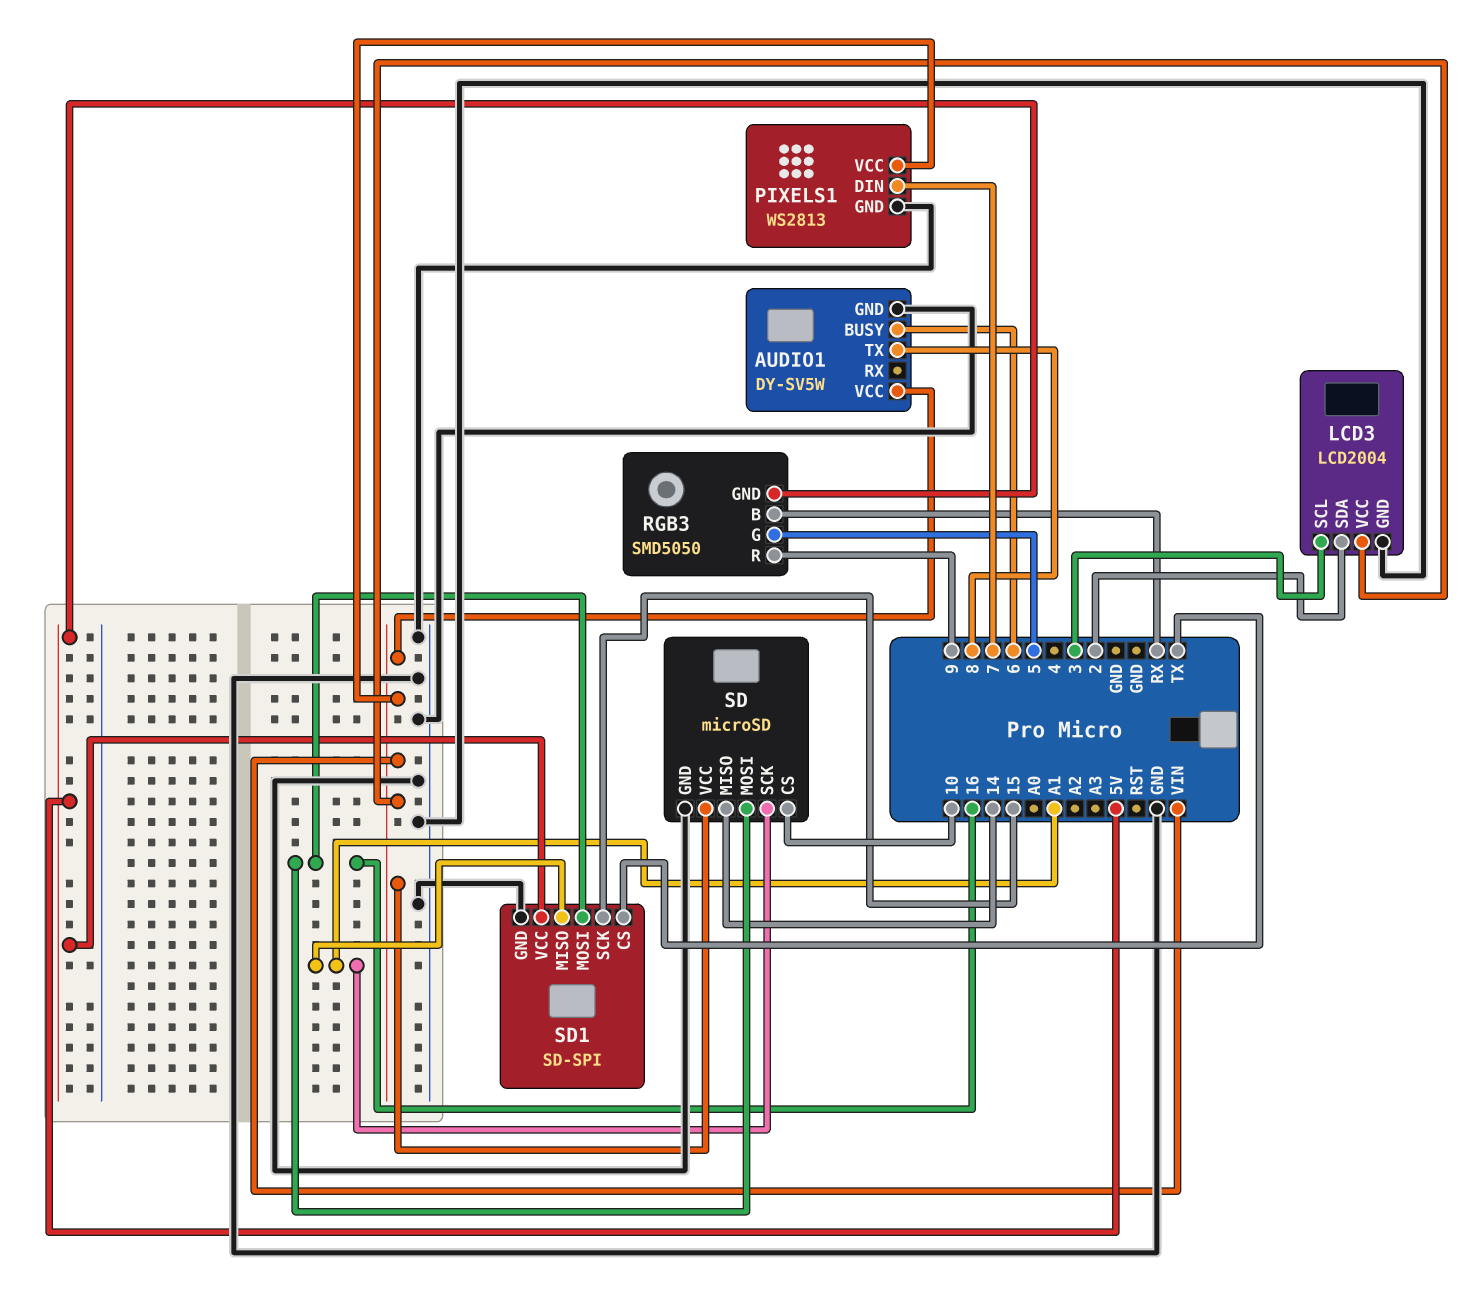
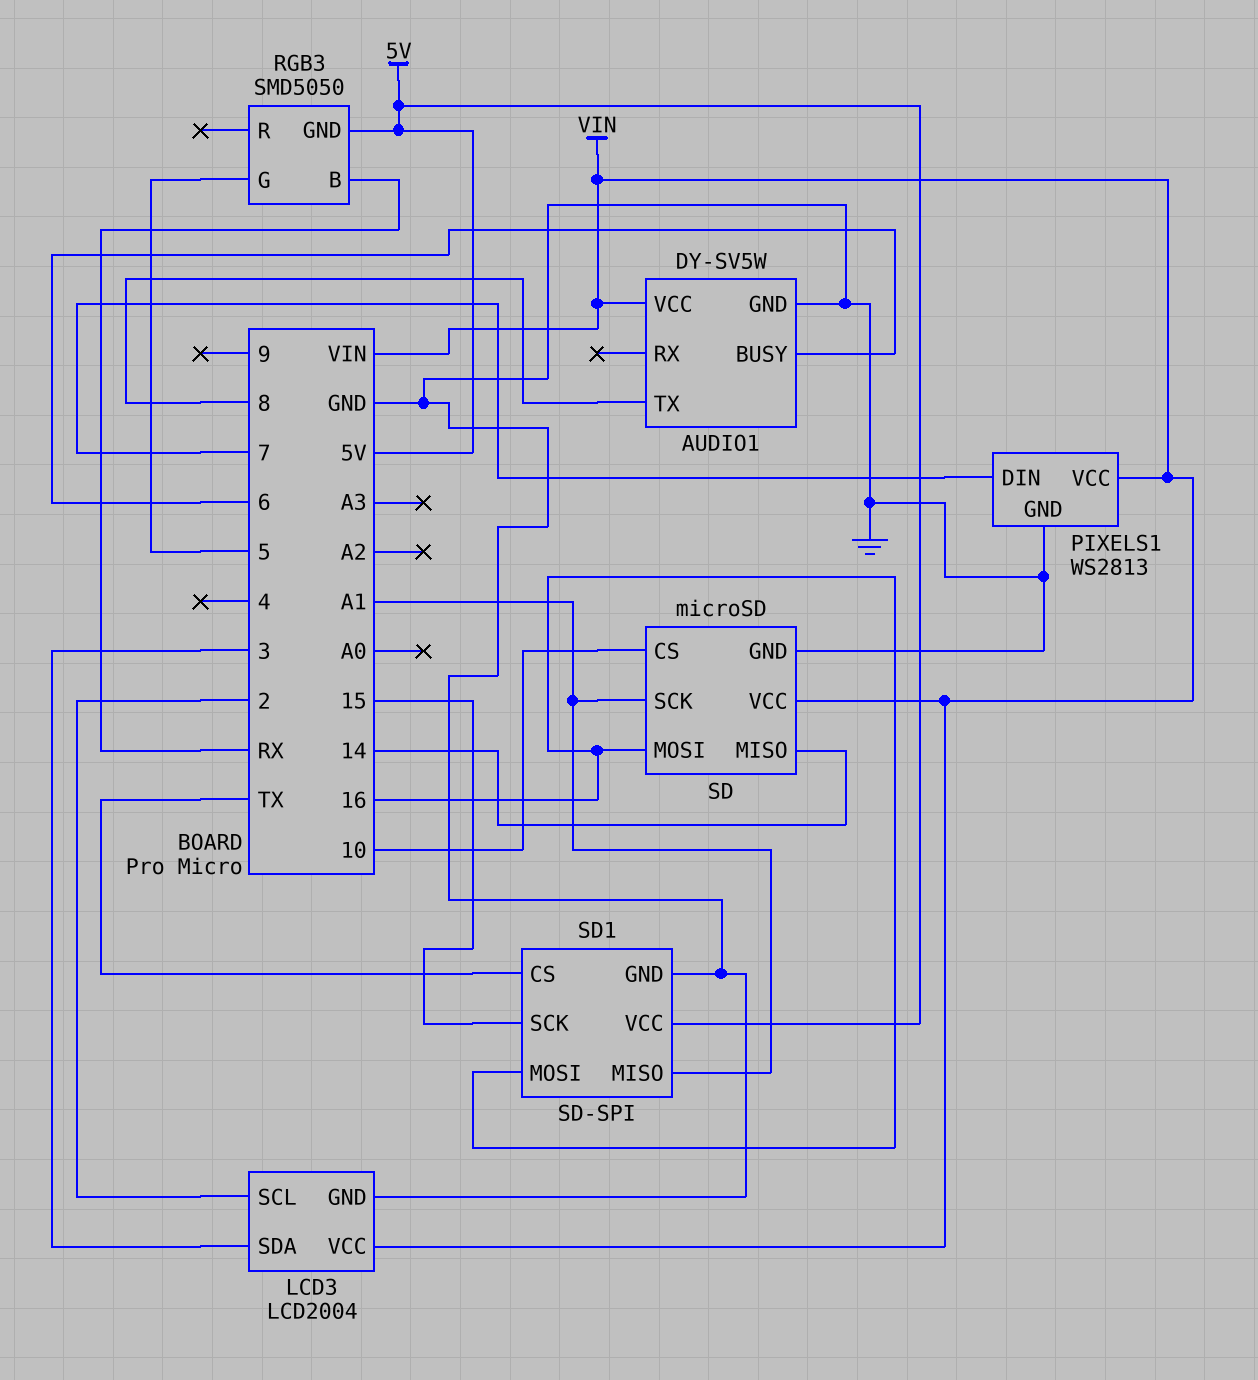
LCD3 pin SCL: 3 -> 2
LCD3 pin SDA: 2 -> 3
RGB3 pin R: 9 -> none

